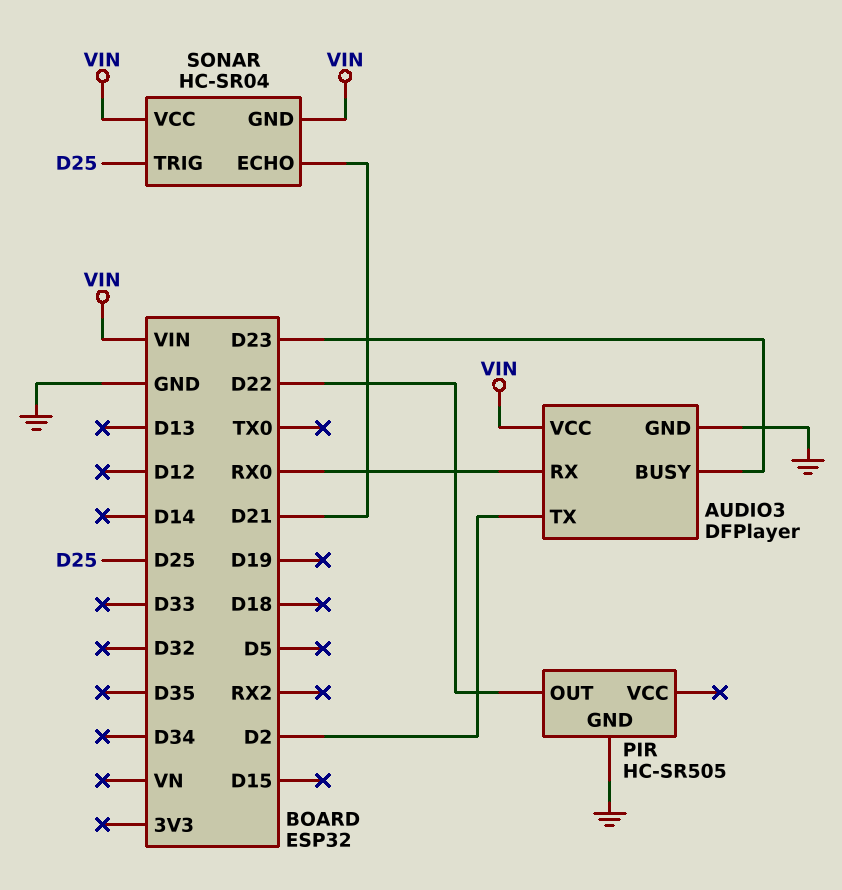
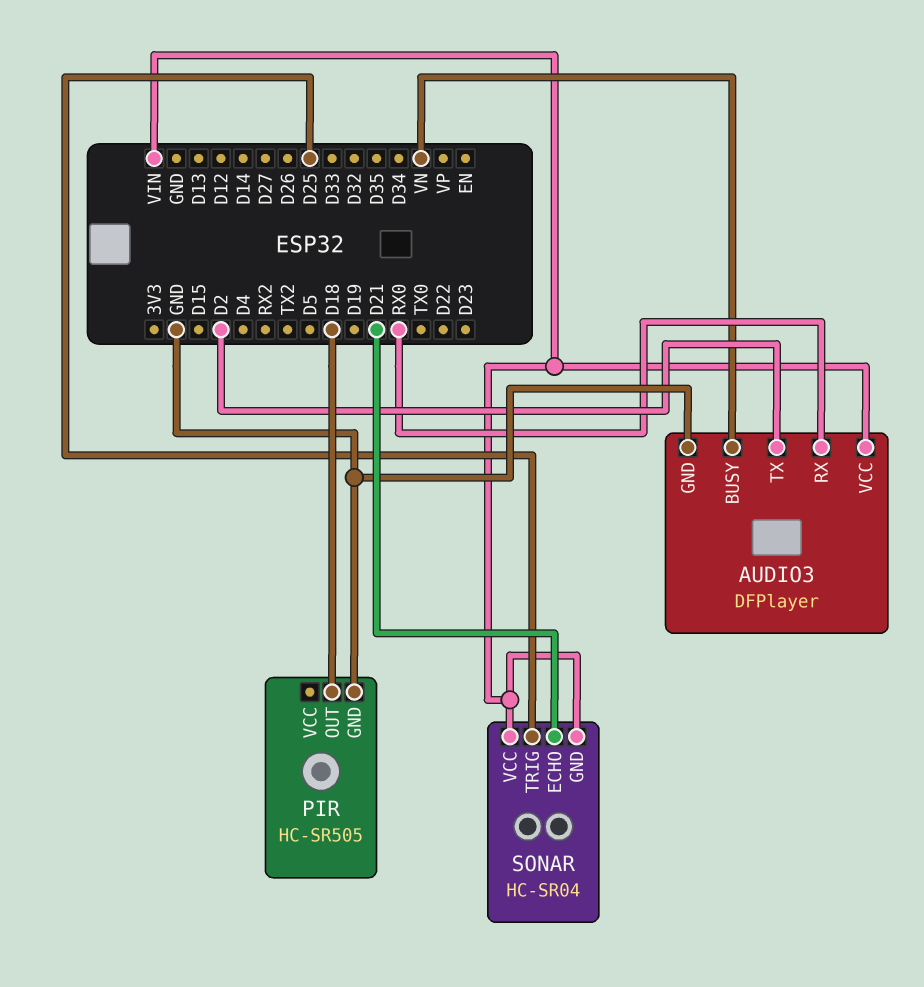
AUDIO3 pin BUSY: D23 -> VN
PIR pin OUT: D22 -> D18

